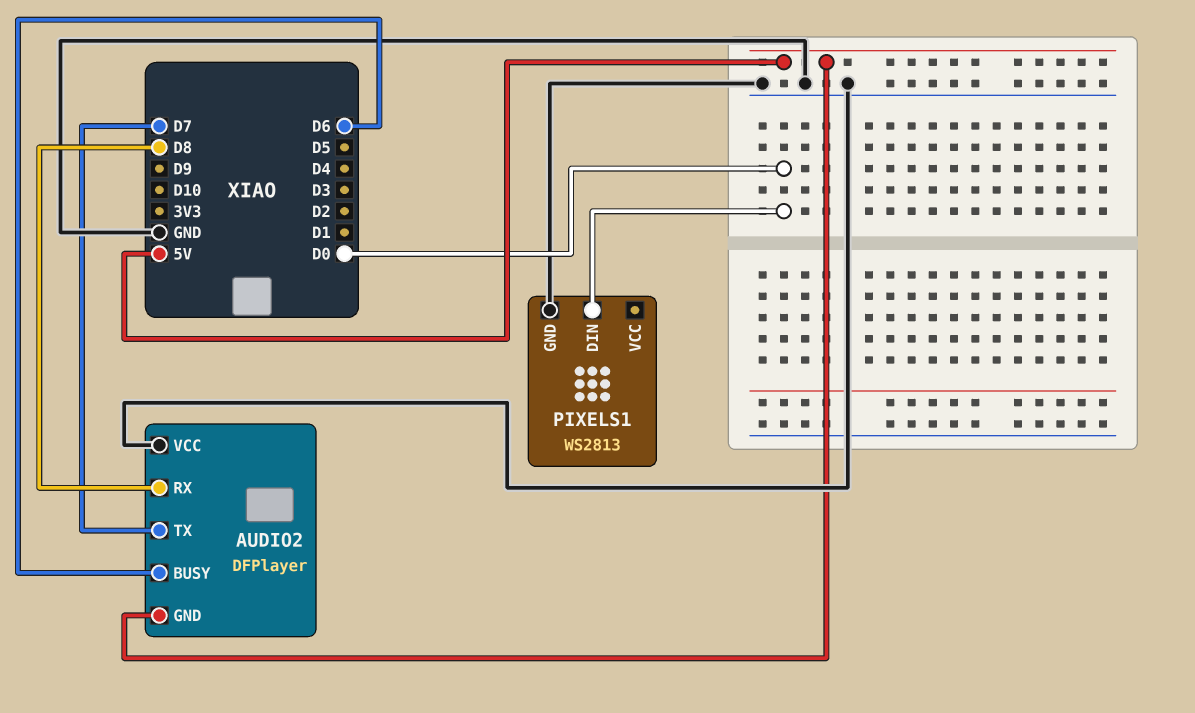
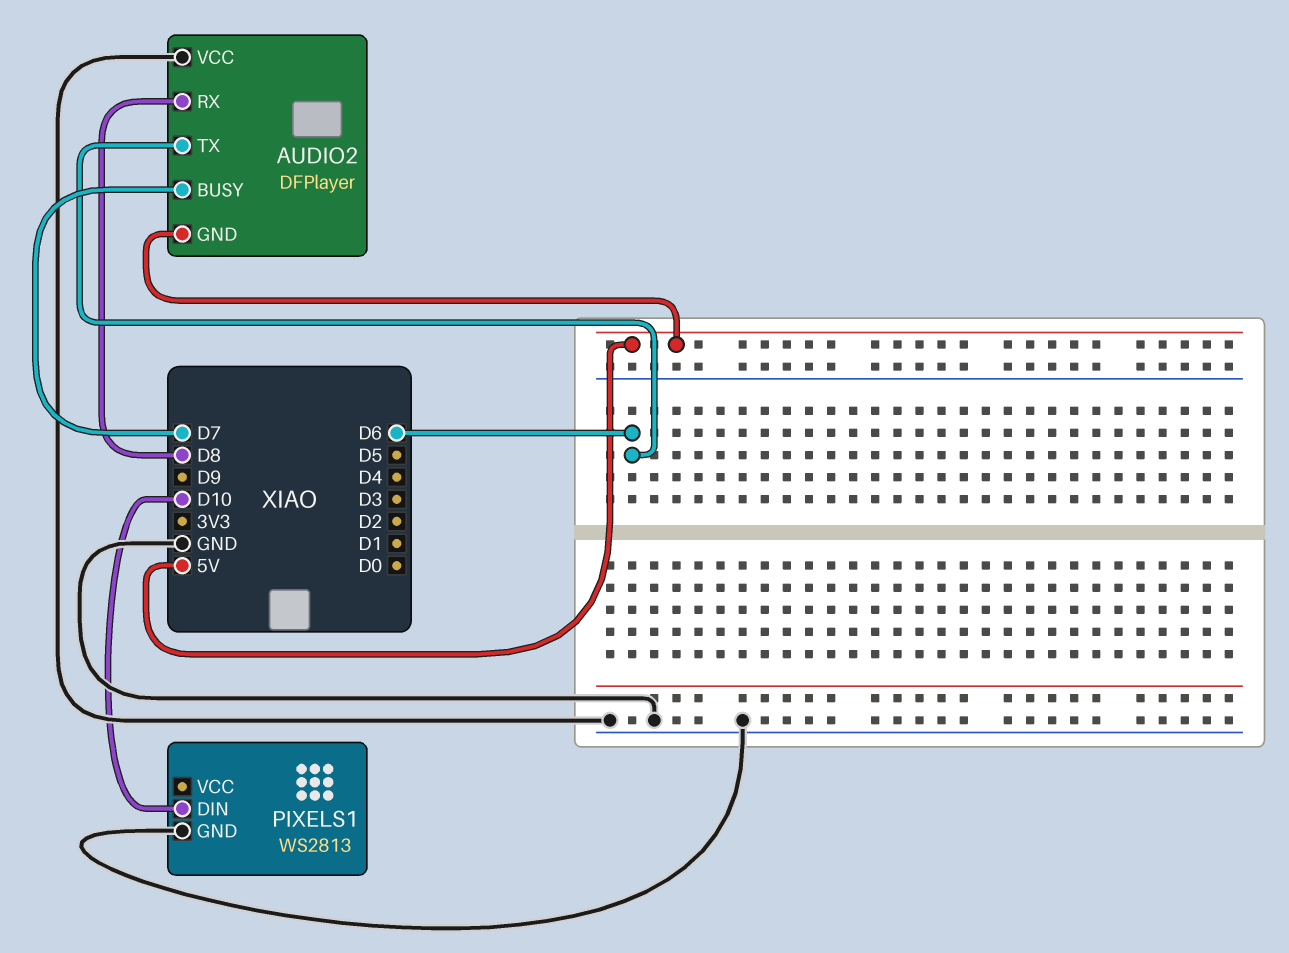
AUDIO2 pin BUSY: D6 -> D7
AUDIO2 pin TX: D7 -> D6
PIXELS1 pin DIN: D0 -> D10

